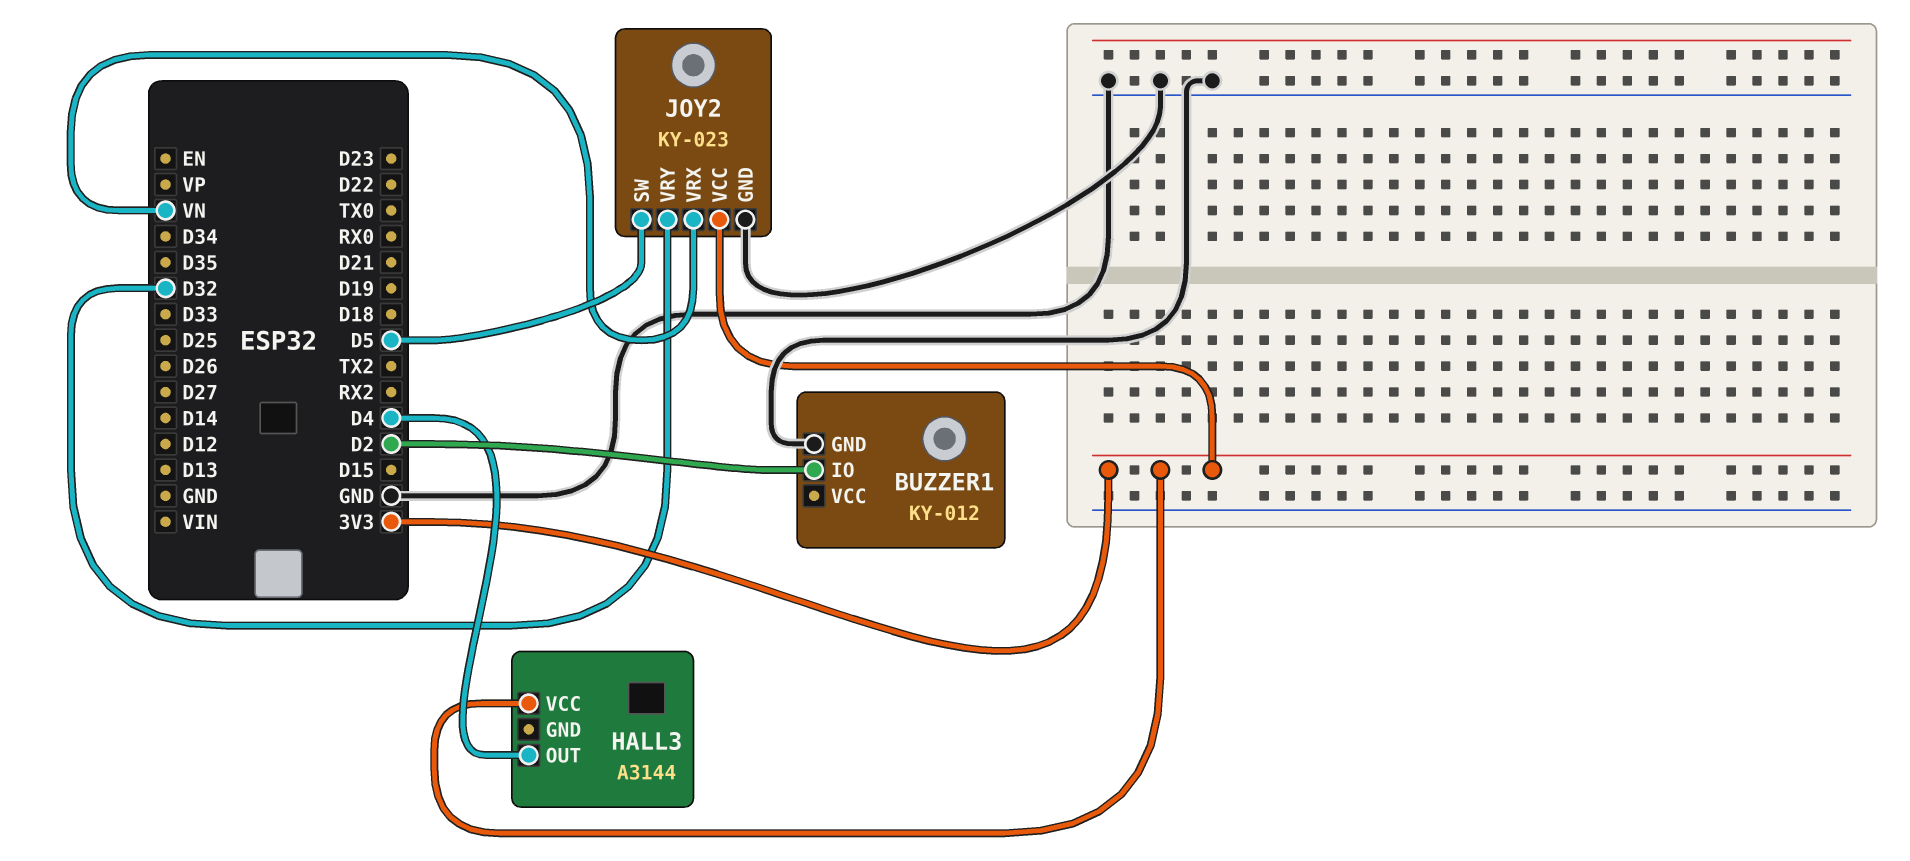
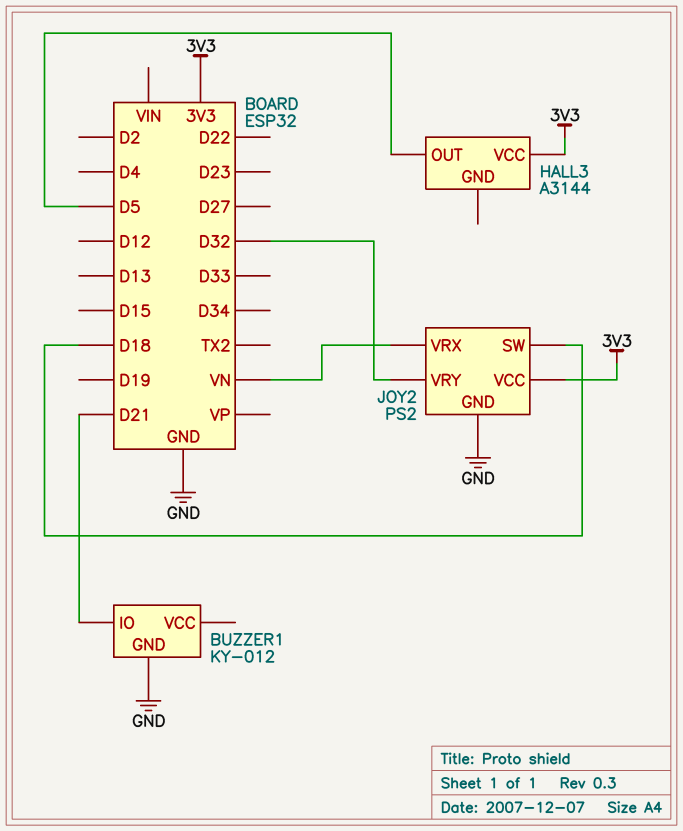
BUZZER1 pin IO: D2 -> D21
HALL3 pin OUT: D4 -> D5
JOY2: KY-023 -> PS2
JOY2 pin SW: D5 -> D18

